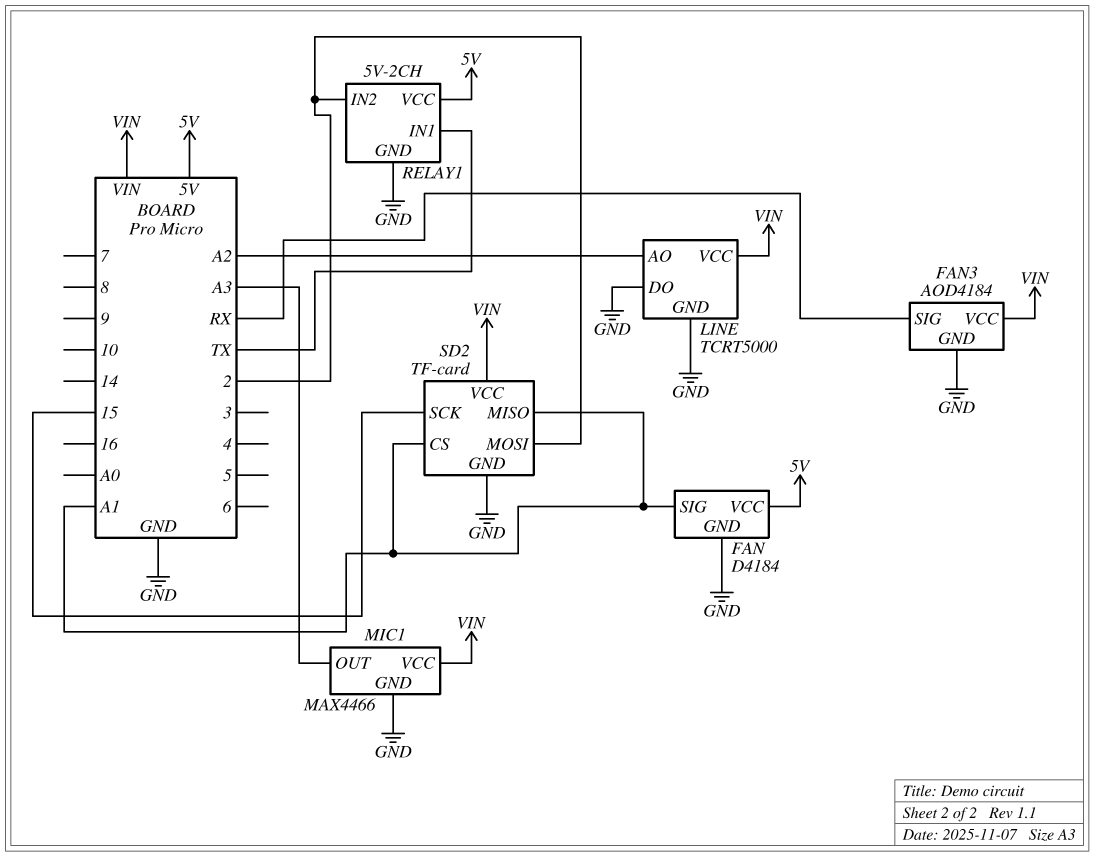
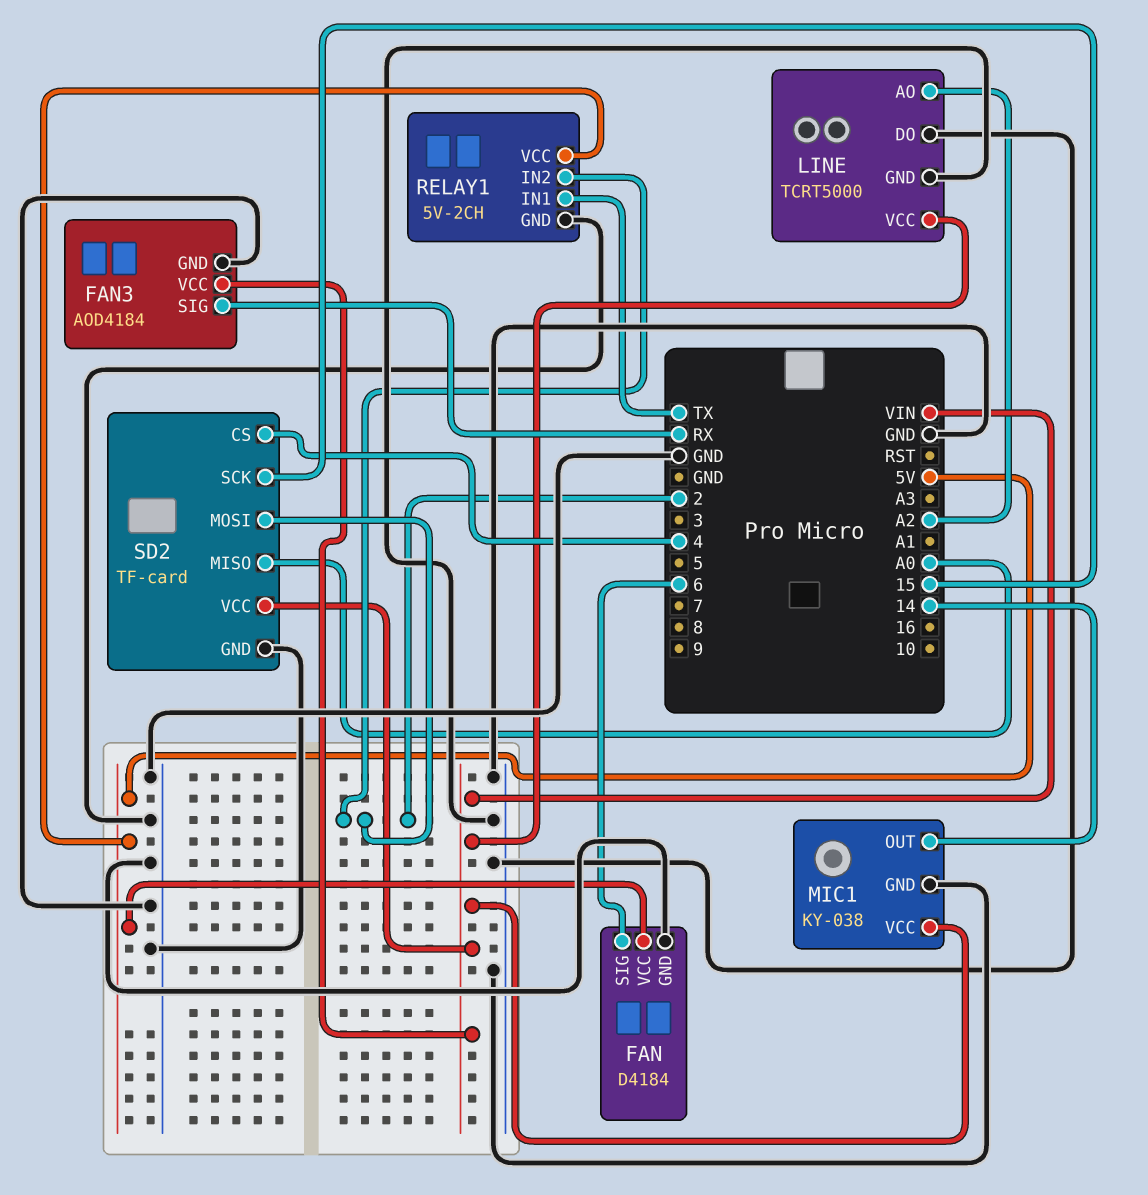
FAN pin SIG: A1 -> 6
MIC1: MAX4466 -> KY-038
MIC1 pin OUT: A3 -> 14
SD2 pin CS: A1 -> 4
SD2 pin MISO: A1 -> A0

